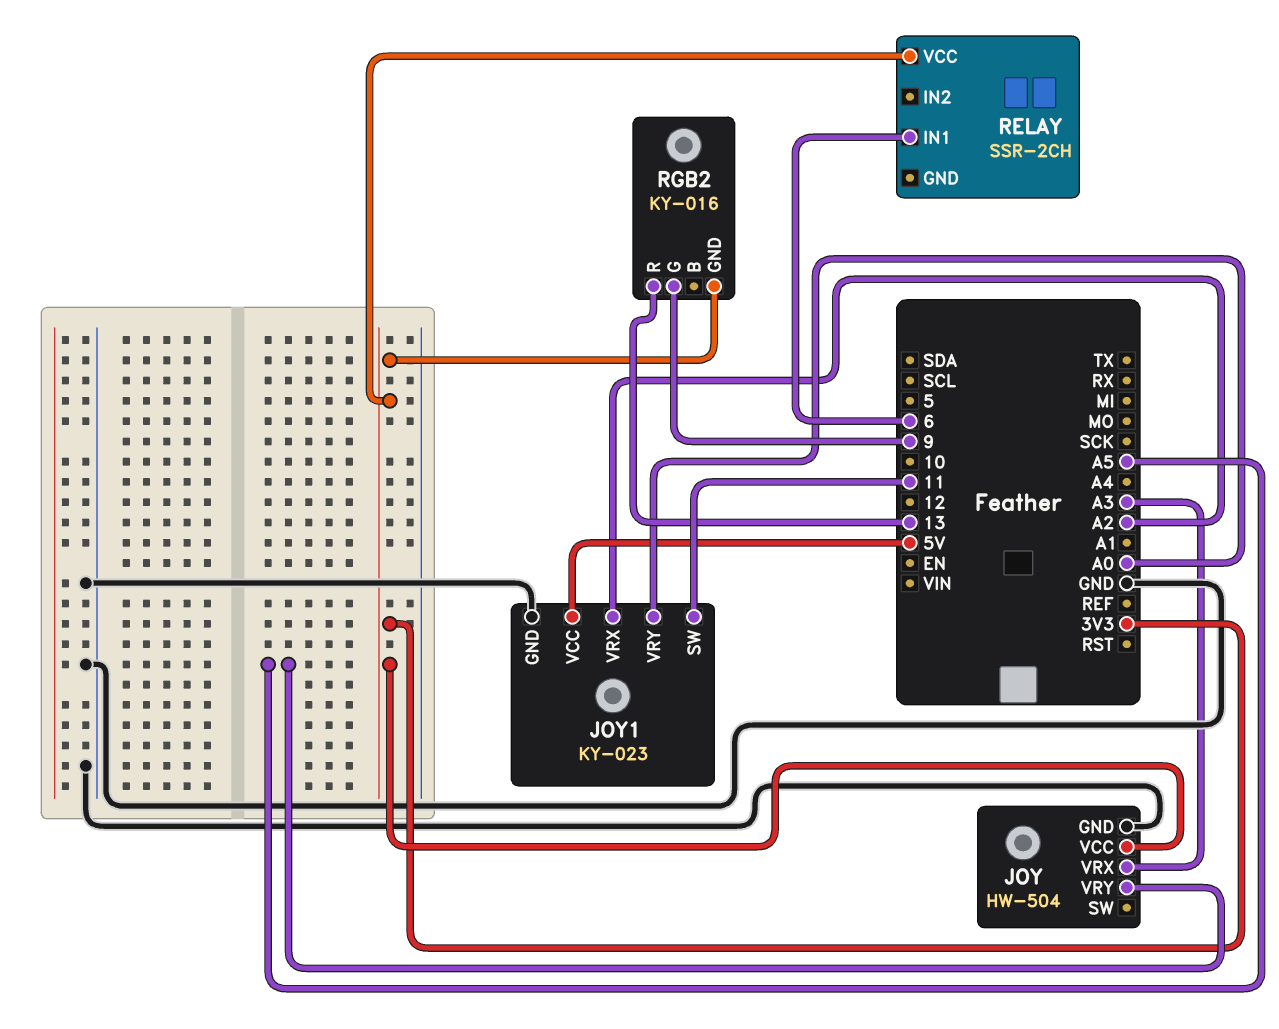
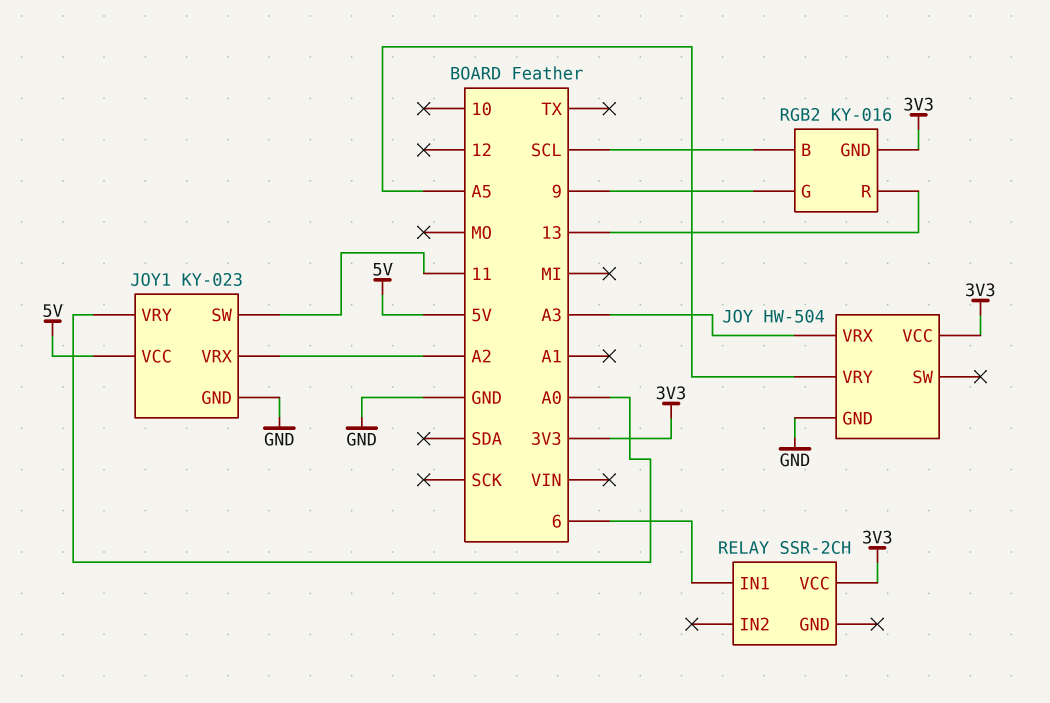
RGB2 pin B: none -> SCL

